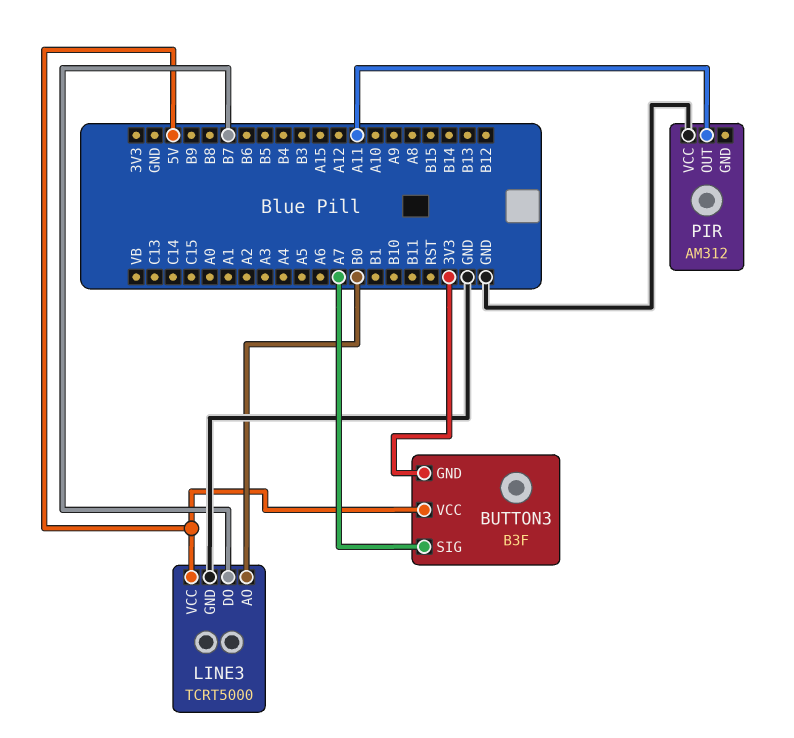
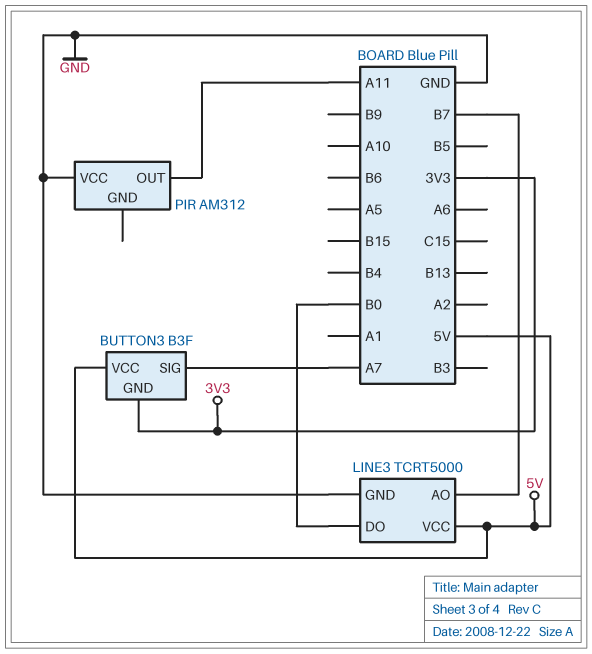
LINE3 pin AO: B0 -> B7
LINE3 pin DO: B7 -> B0

